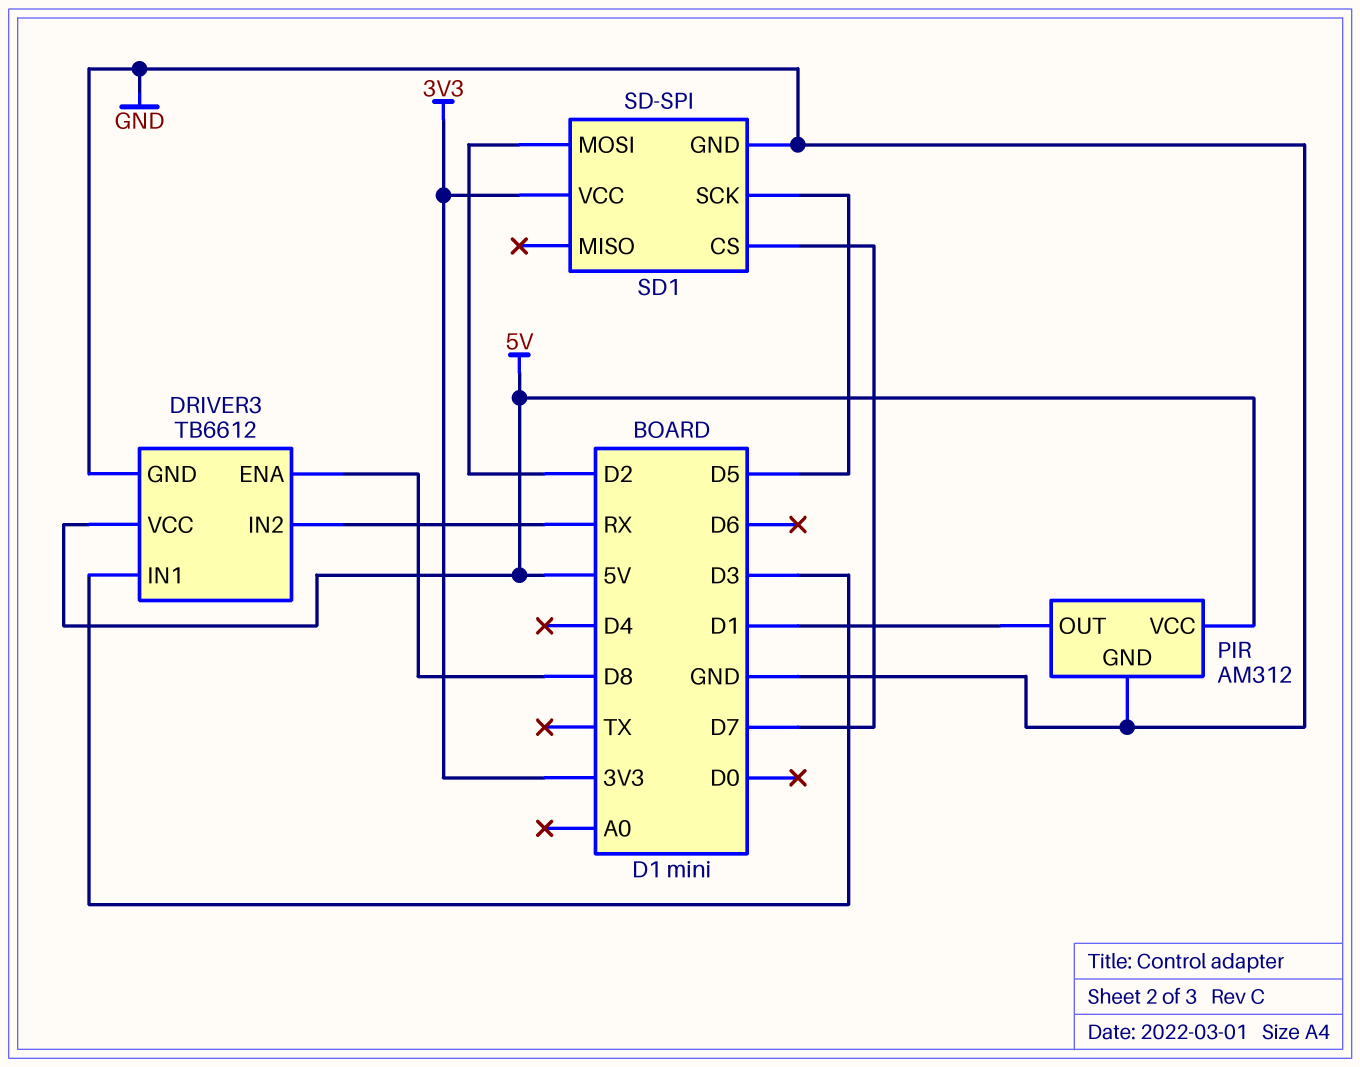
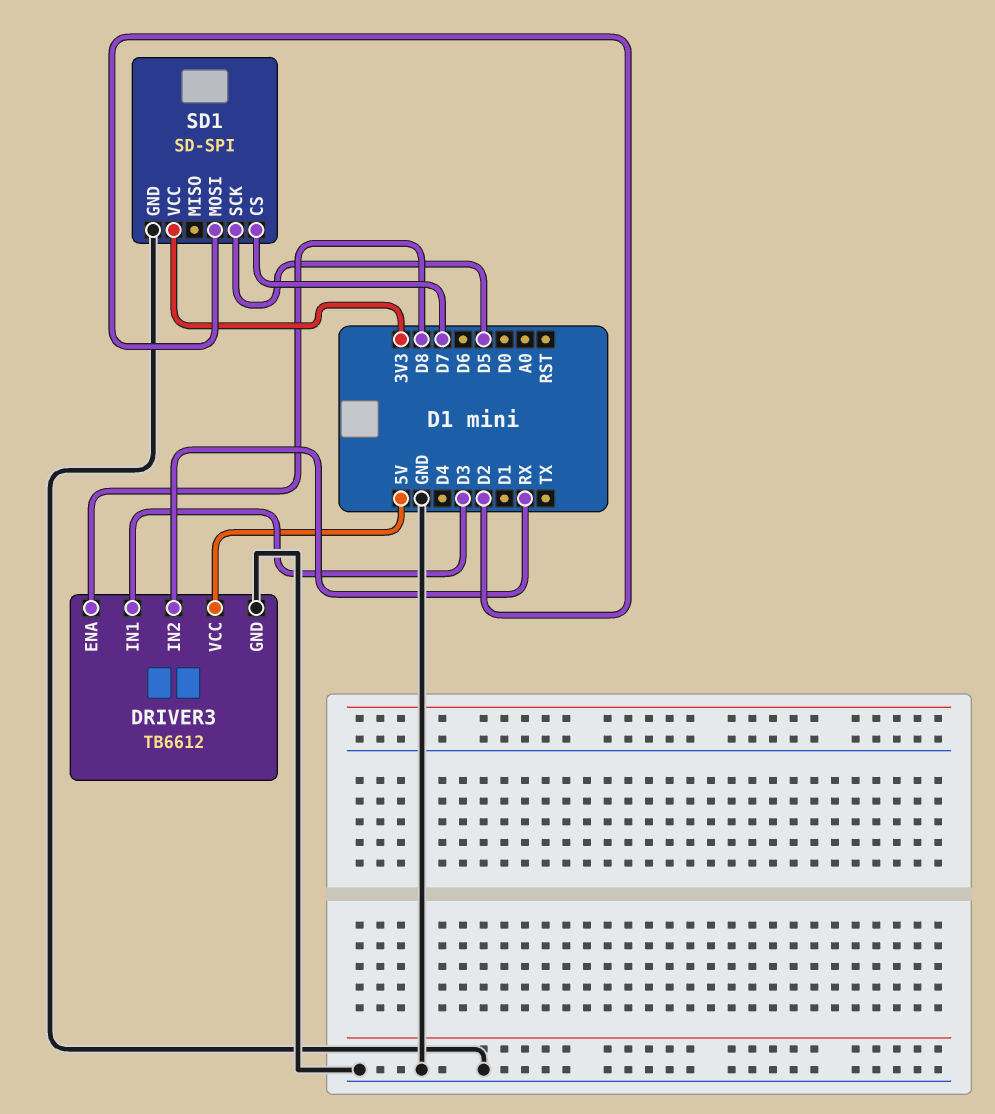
PIR: AM312 -> none
PIR pin GND: GND -> none
PIR pin OUT: D1 -> none
PIR pin VCC: 5V -> none

